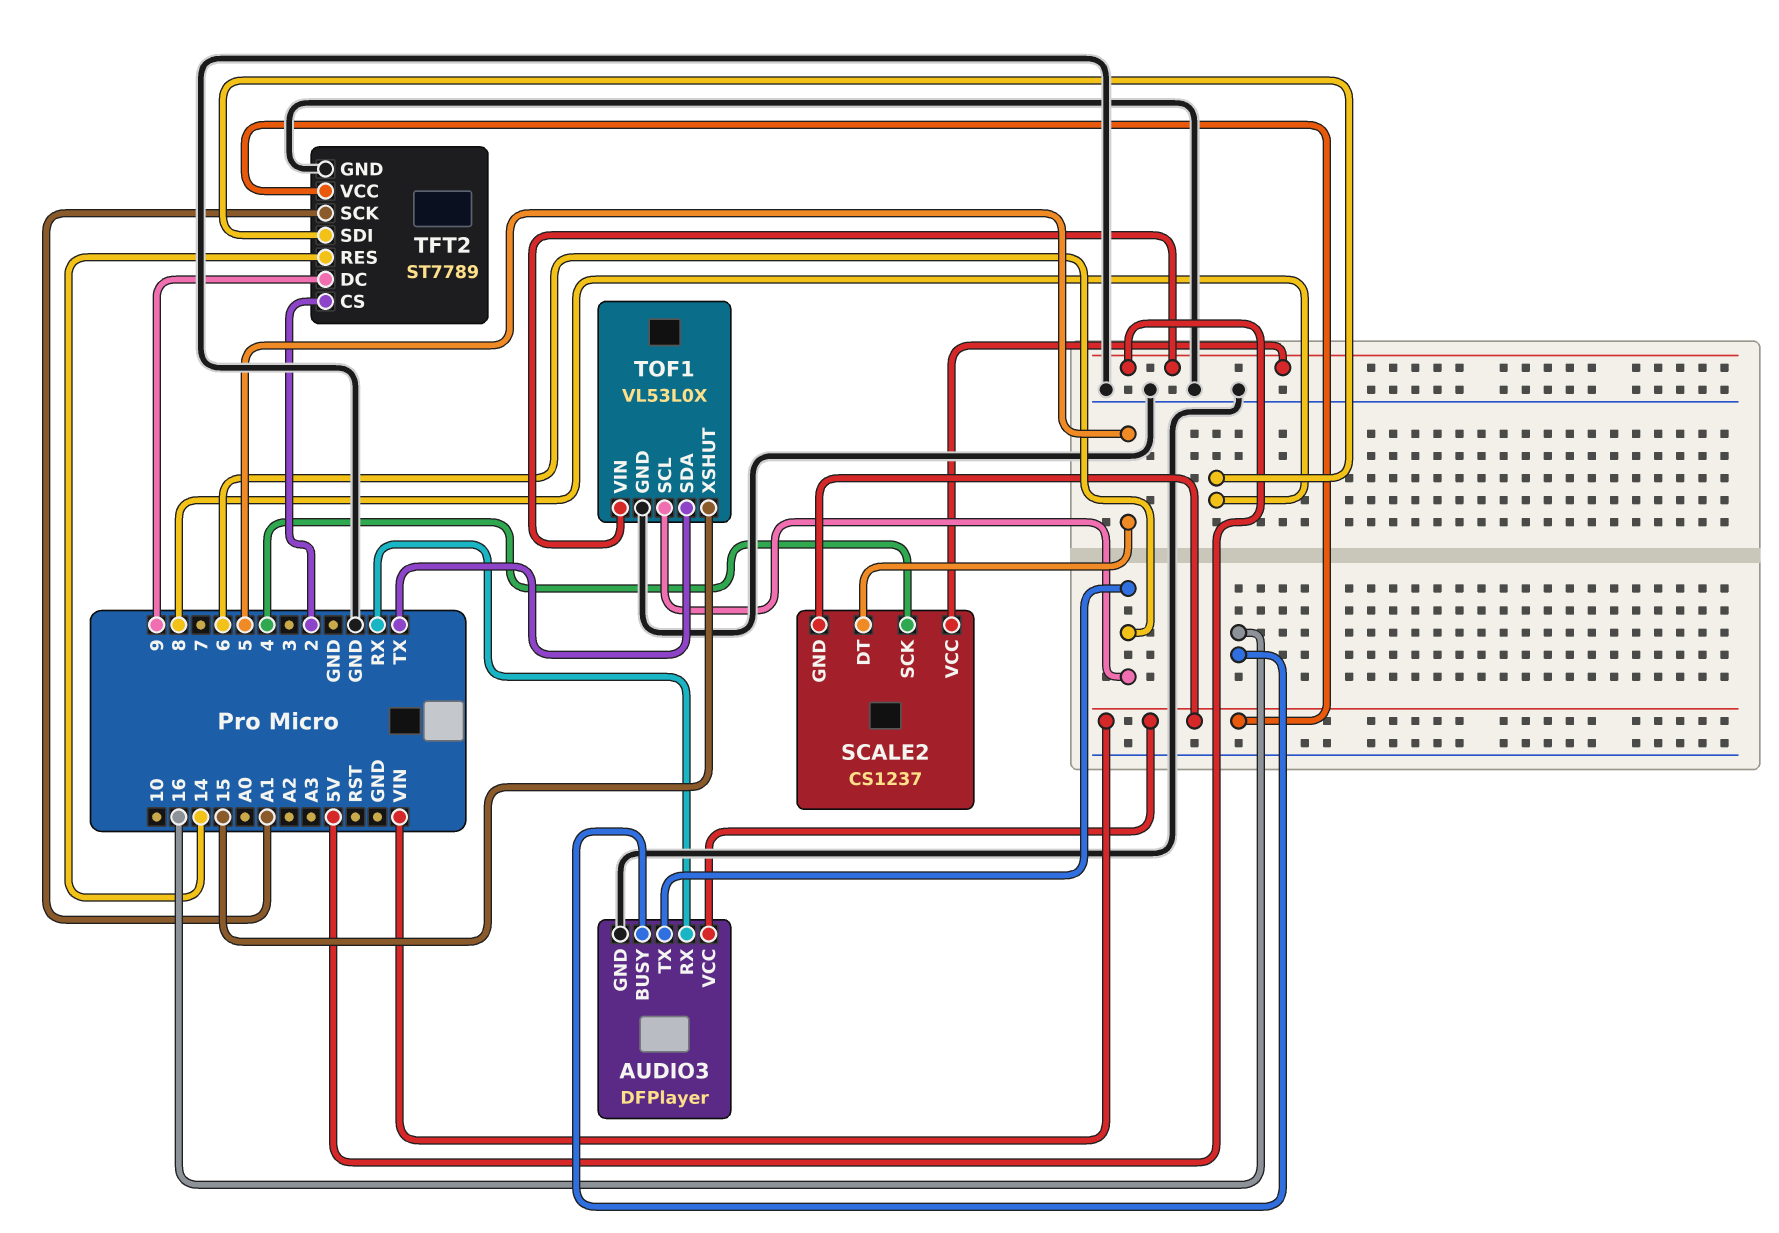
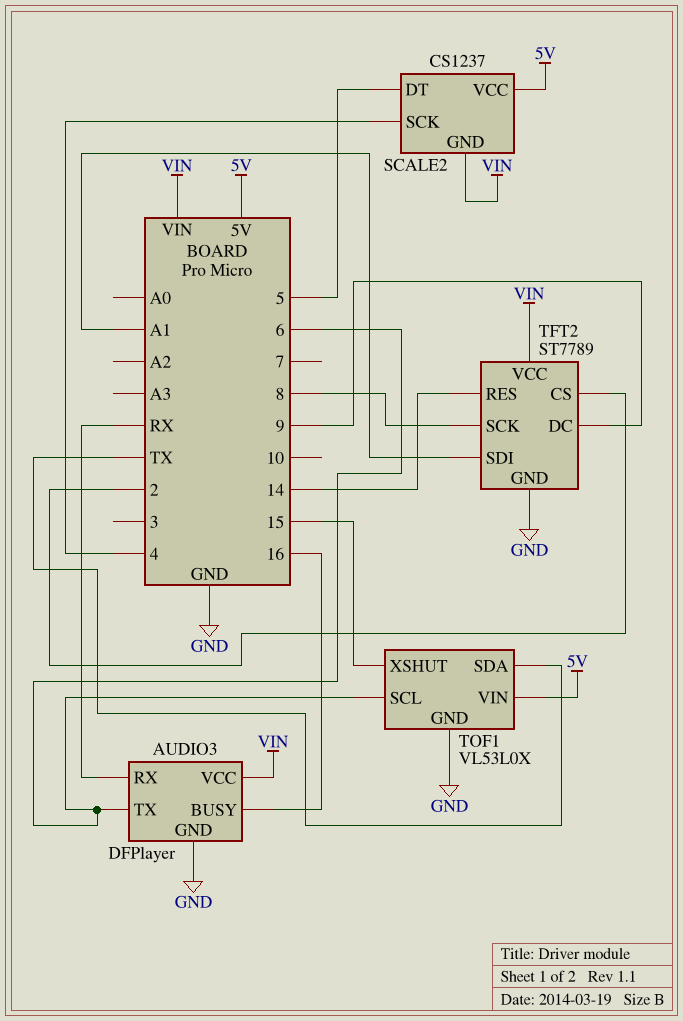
TFT2 pin SCK: A1 -> 8
TFT2 pin SDI: 8 -> A1

